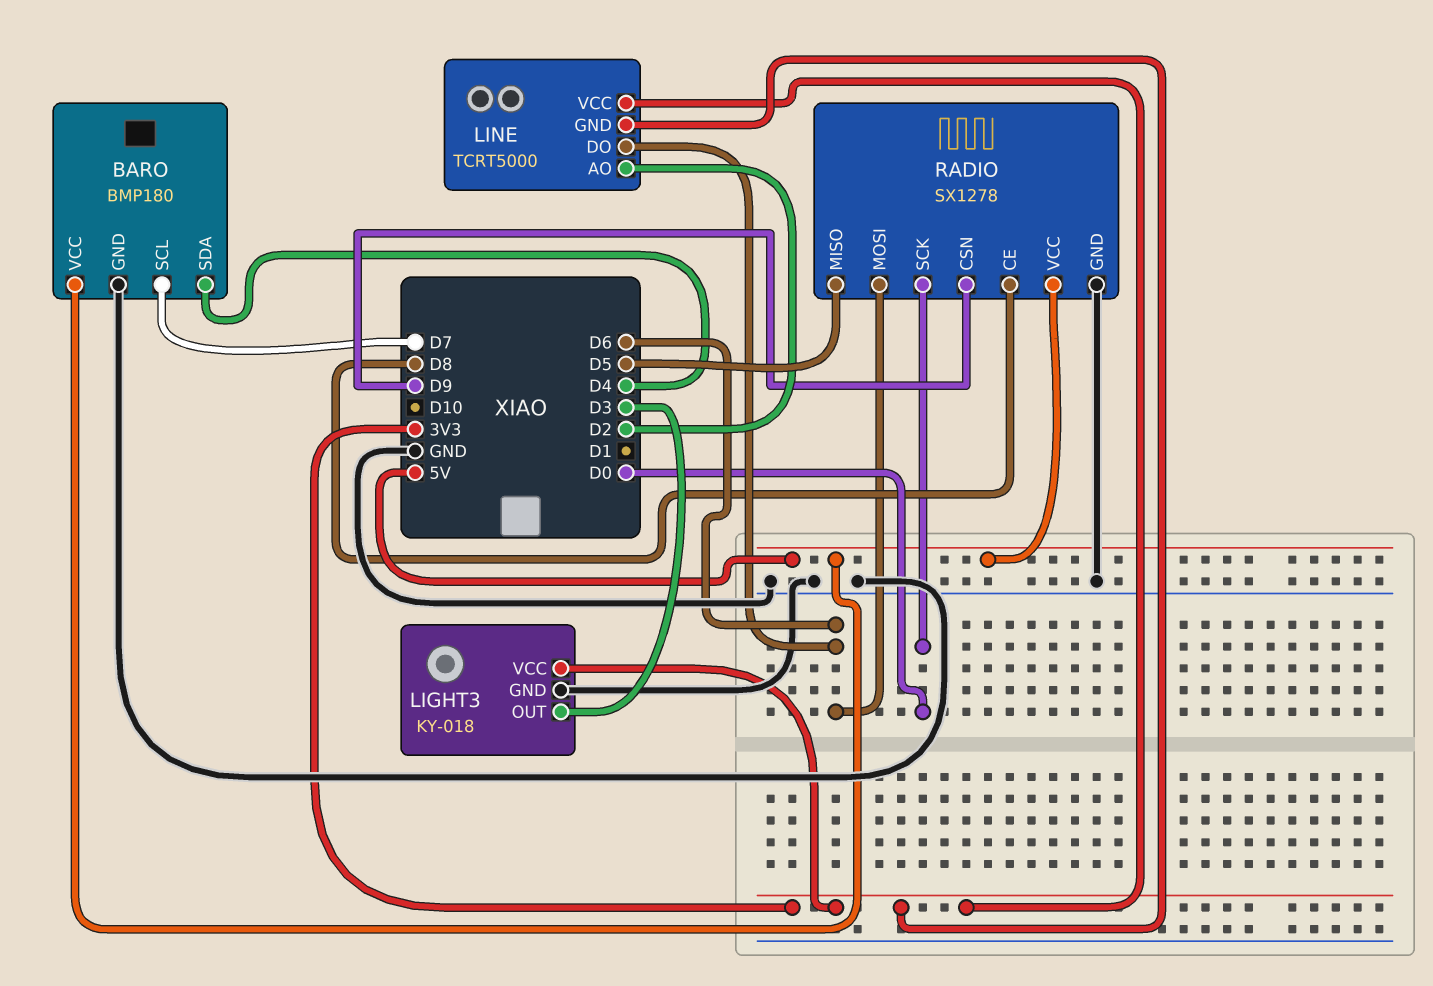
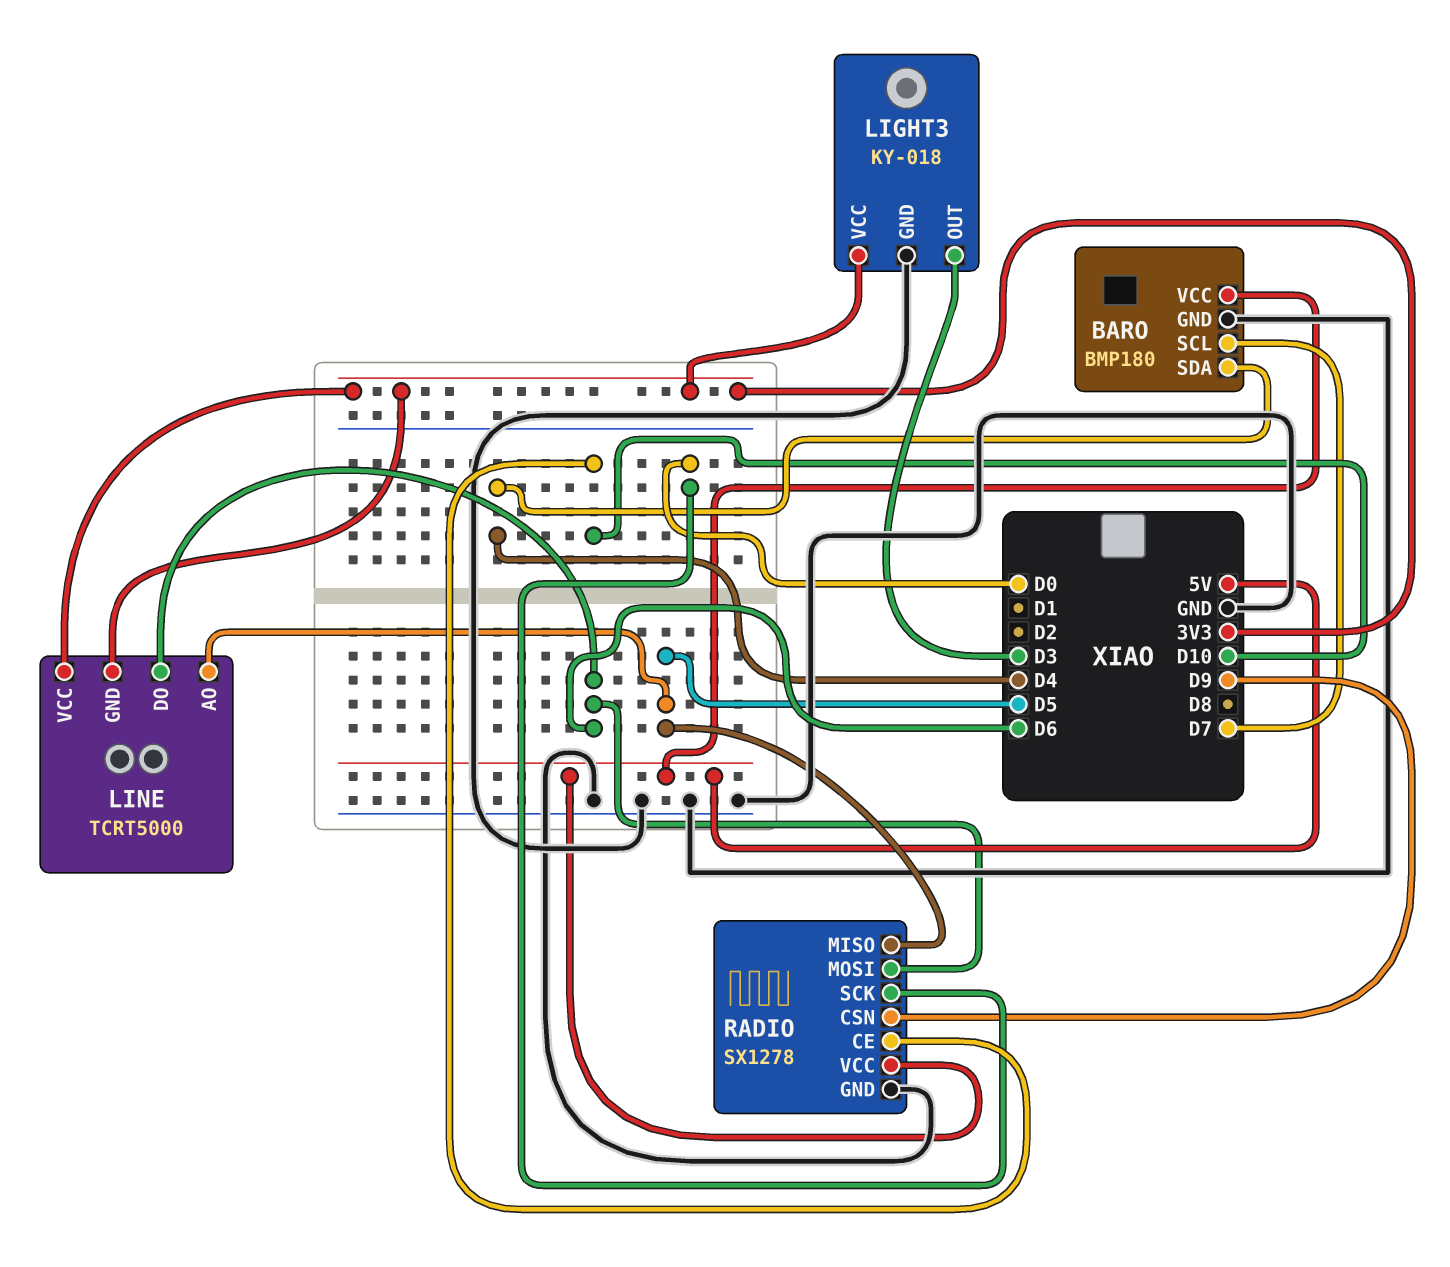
LINE pin AO: D2 -> D5
RADIO pin CE: D8 -> D10

